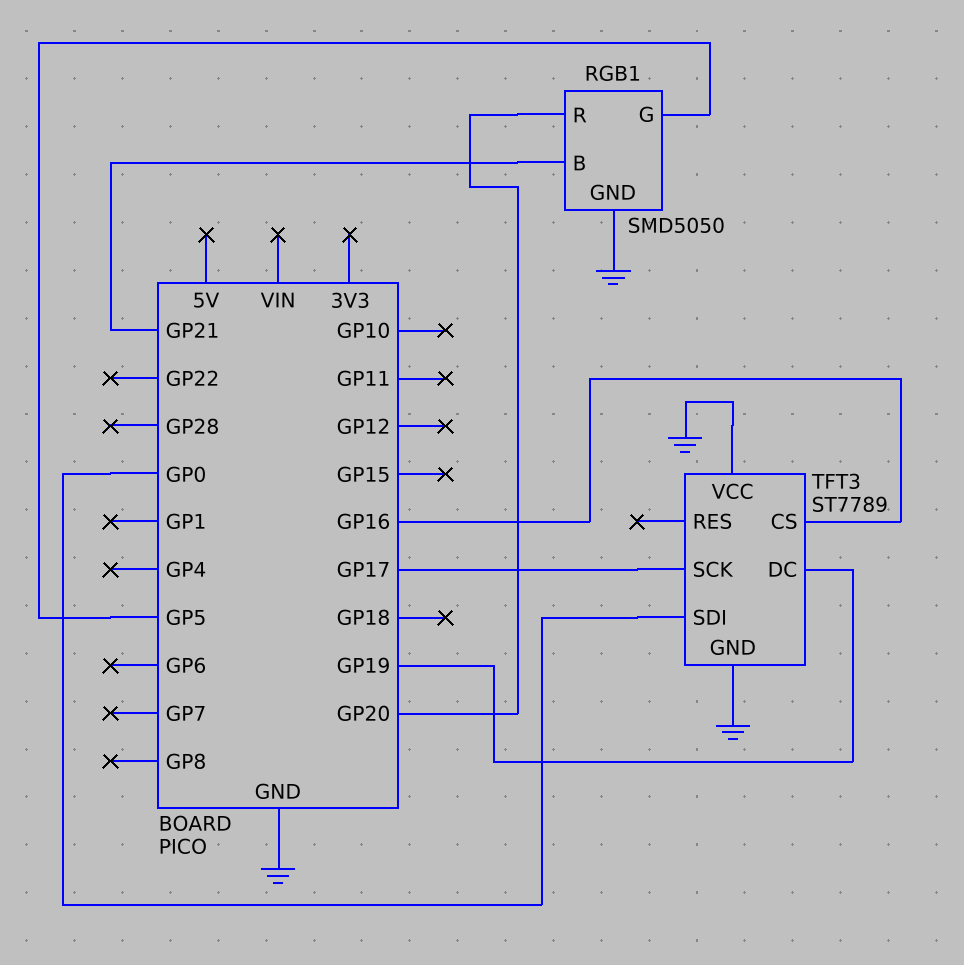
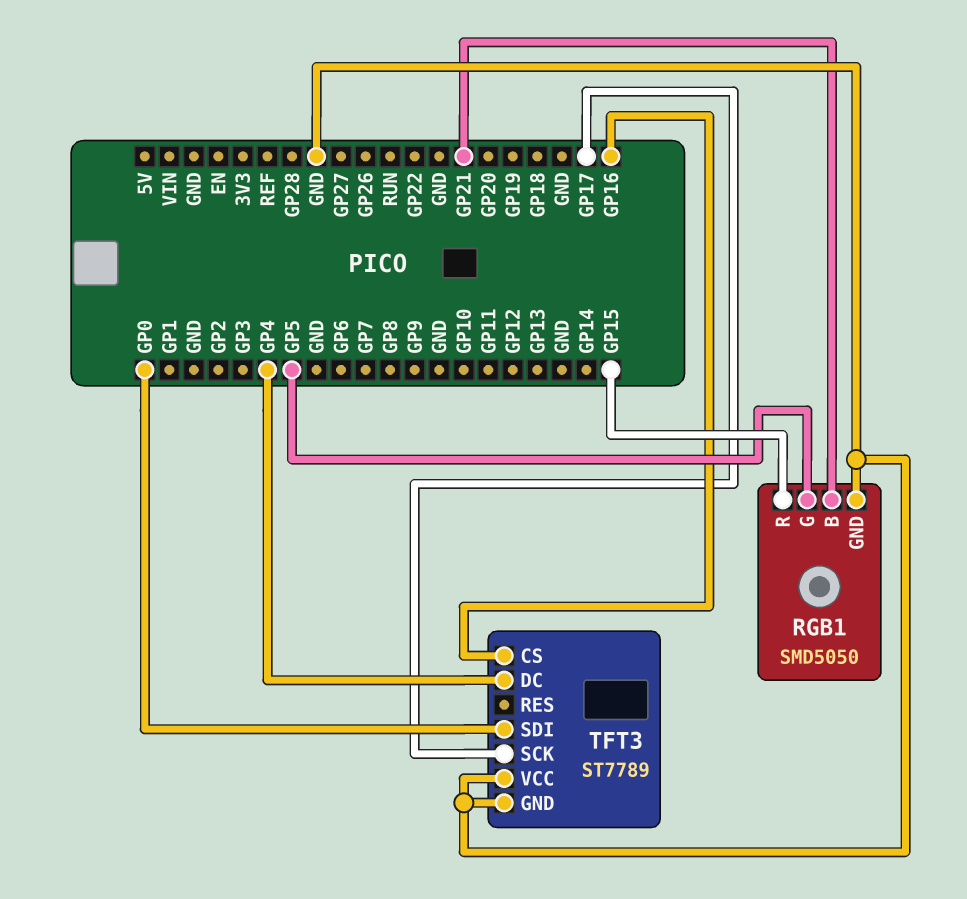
RGB1 pin R: GP20 -> GP15
TFT3 pin DC: GP19 -> GP4

